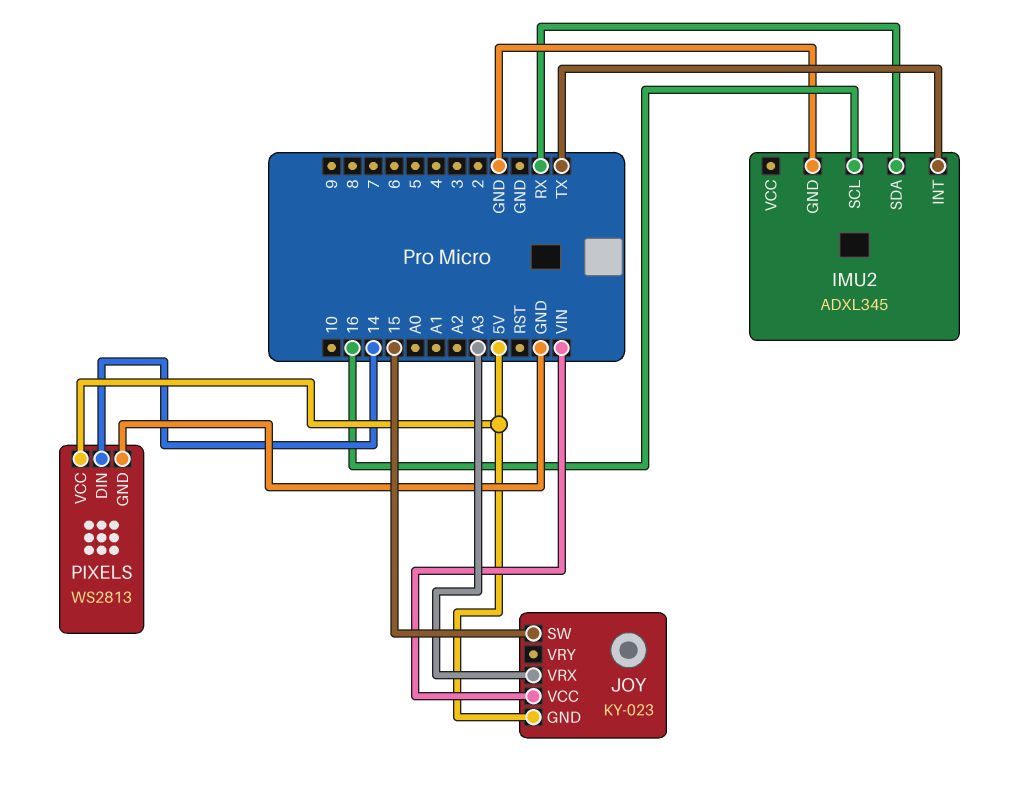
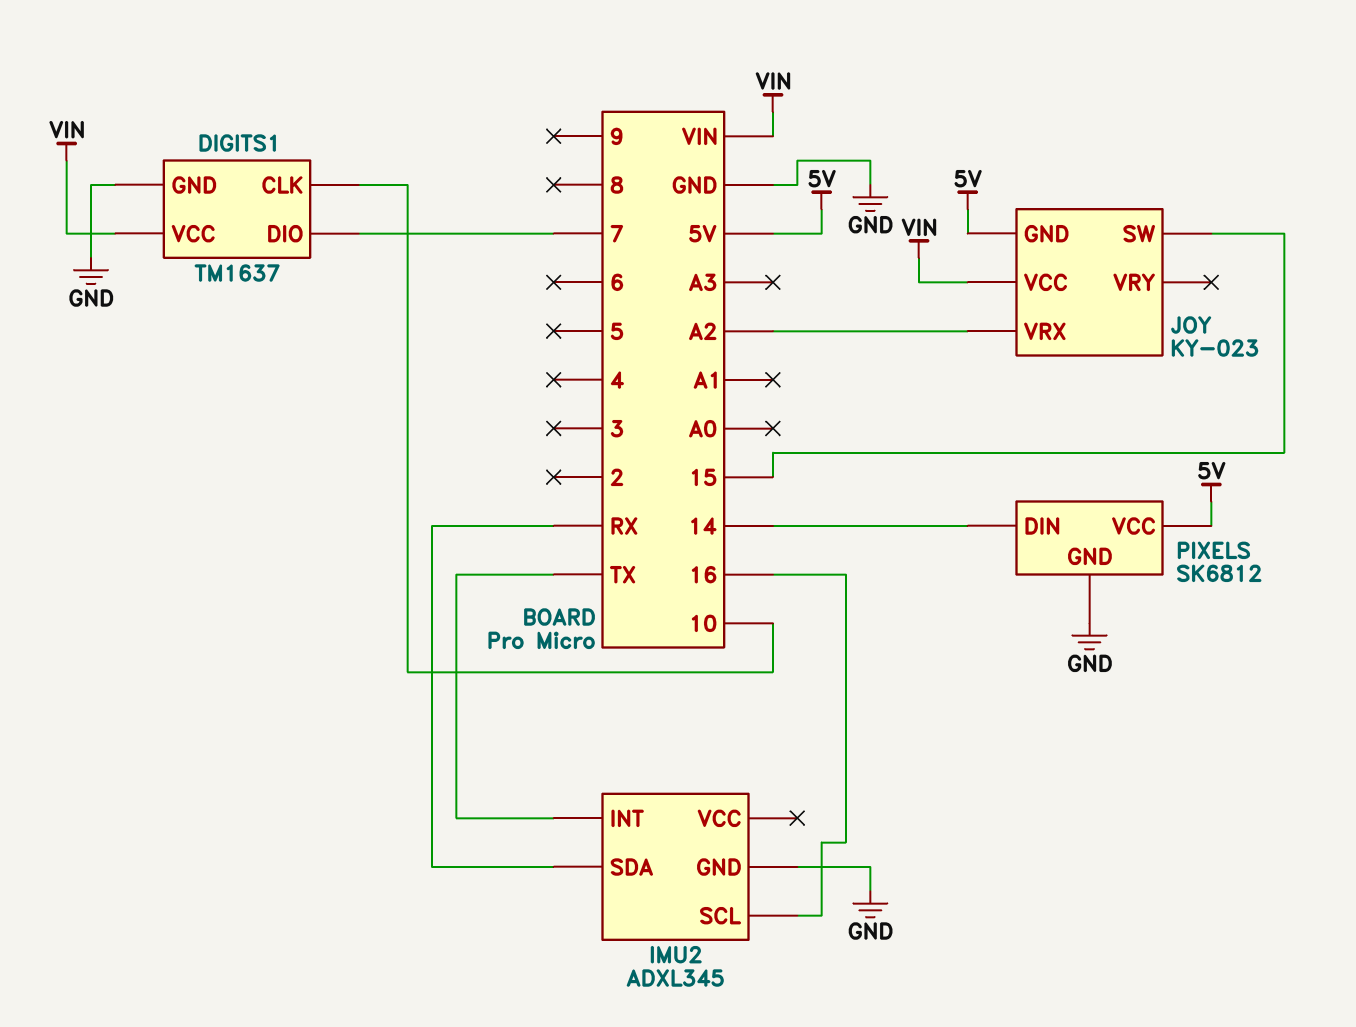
DIGITS1: none -> TM1637
DIGITS1 pin CLK: none -> 10
DIGITS1 pin DIO: none -> 7
DIGITS1 pin GND: none -> GND
DIGITS1 pin VCC: none -> VIN
JOY pin VRX: A3 -> A2
PIXELS: WS2813 -> SK6812

